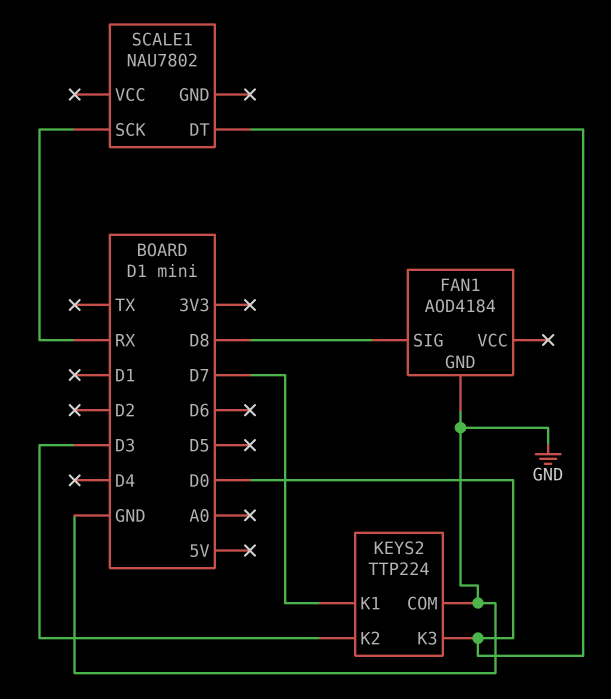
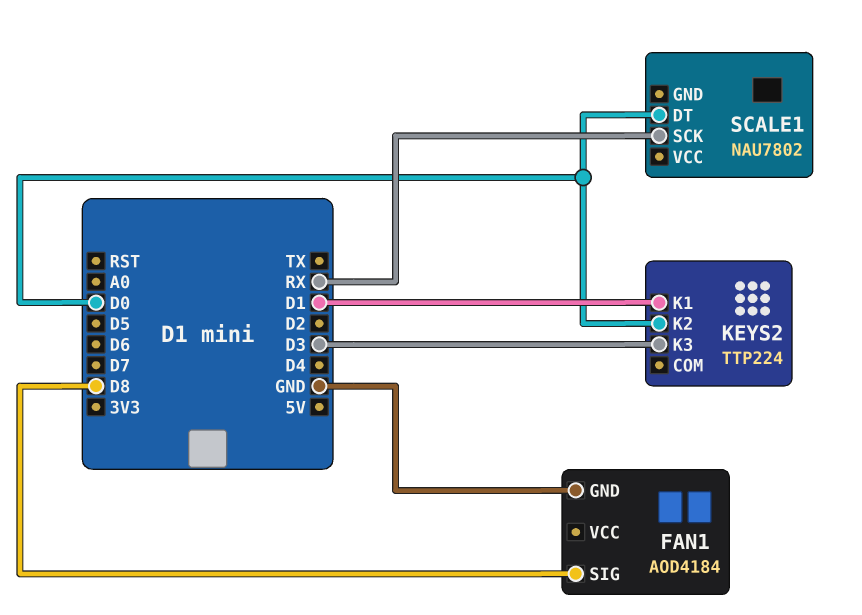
KEYS2 pin COM: GND -> none
KEYS2 pin K1: D7 -> D1
KEYS2 pin K2: D3 -> D0
KEYS2 pin K3: D0 -> D3

